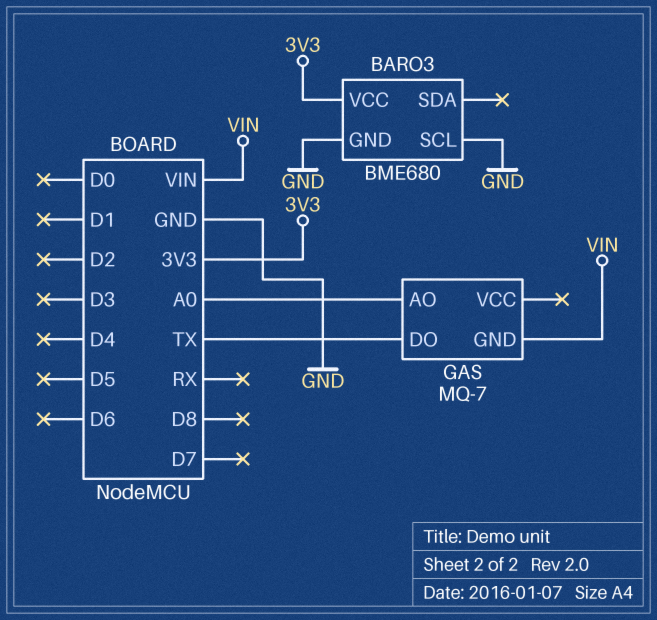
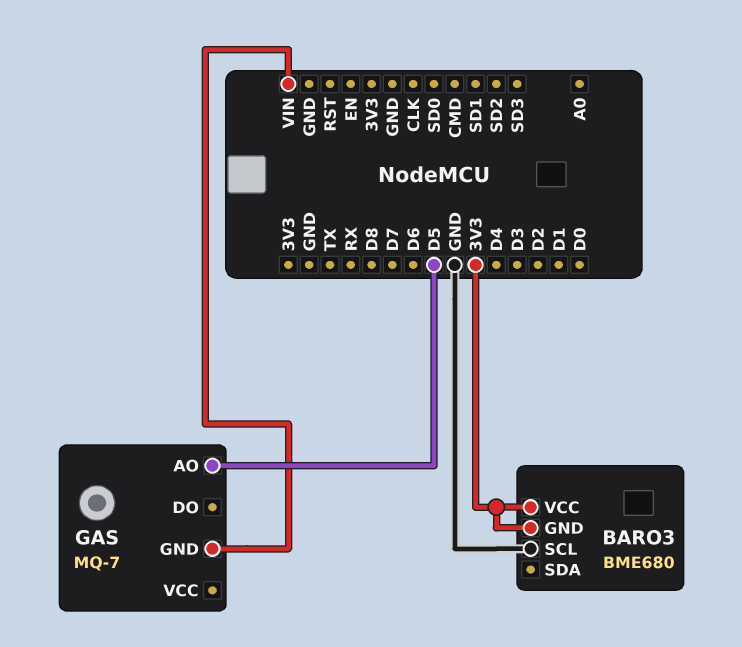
BARO3 pin GND: GND -> 3V3
GAS pin AO: A0 -> D5
GAS pin DO: TX -> none

